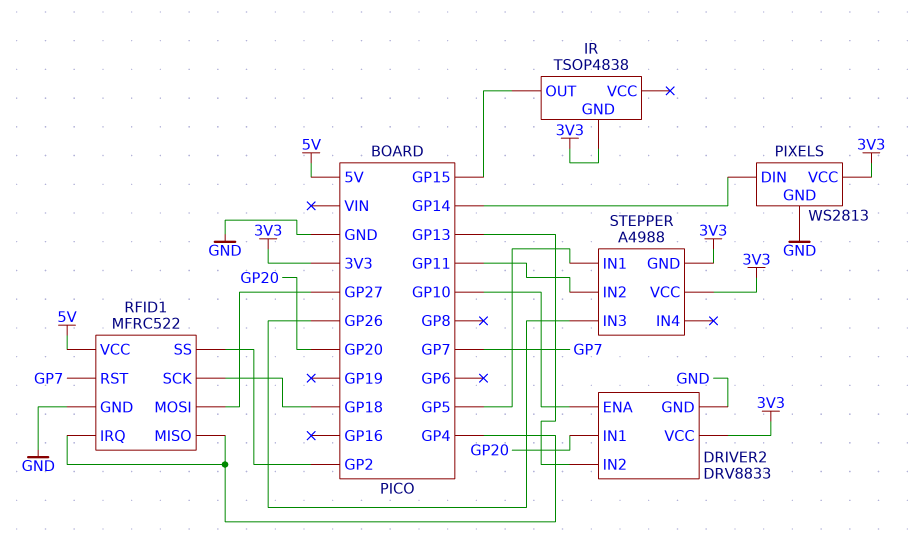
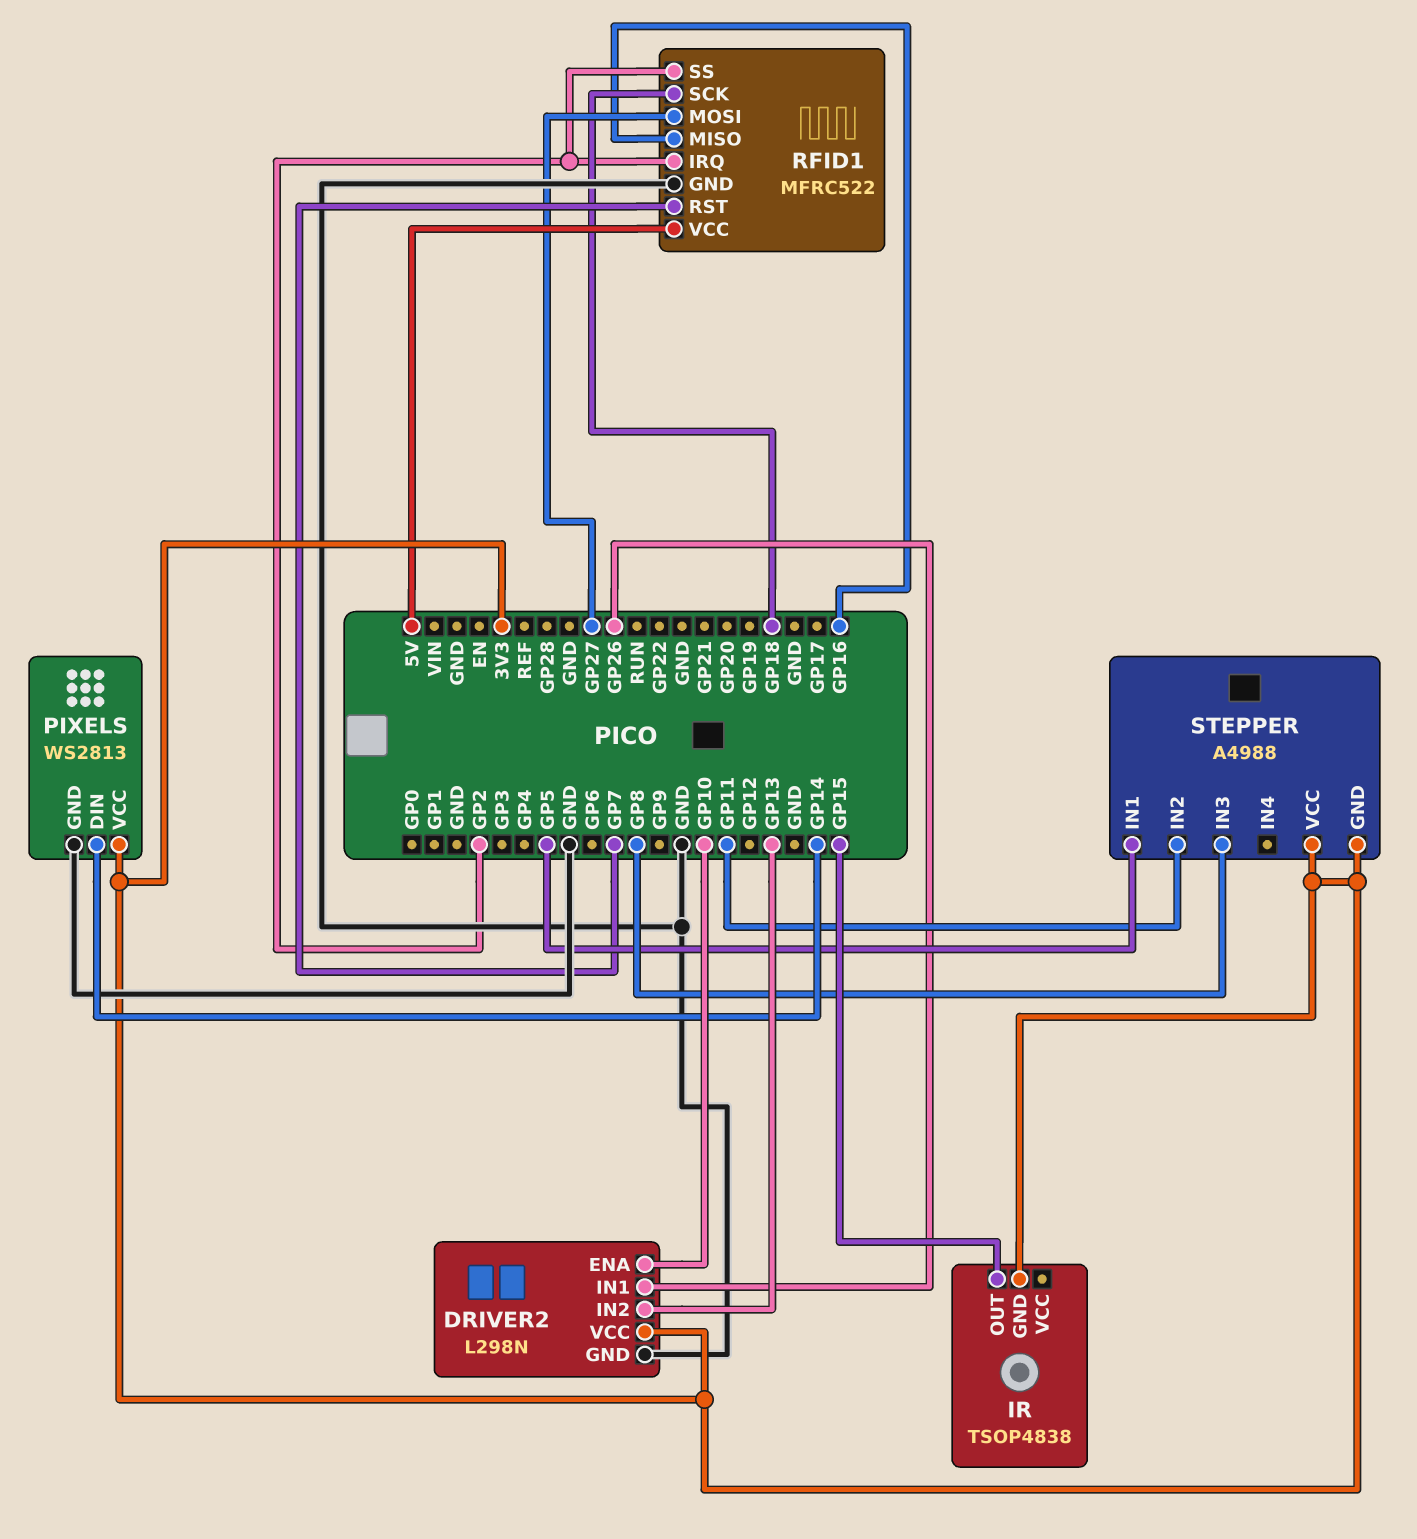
DRIVER2: DRV8833 -> L298N
DRIVER2 pin IN1: GP20 -> GP26
RFID1 pin IRQ: GP4 -> GP2
RFID1 pin MISO: GP4 -> GP16
STEPPER pin IN3: GP26 -> GP8

